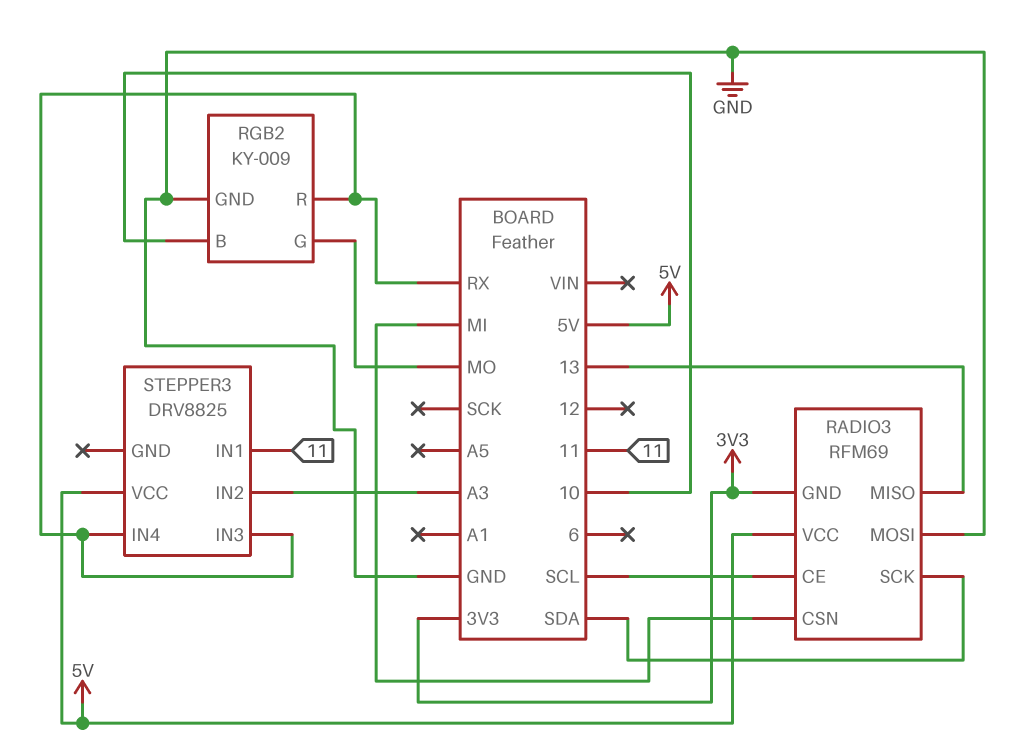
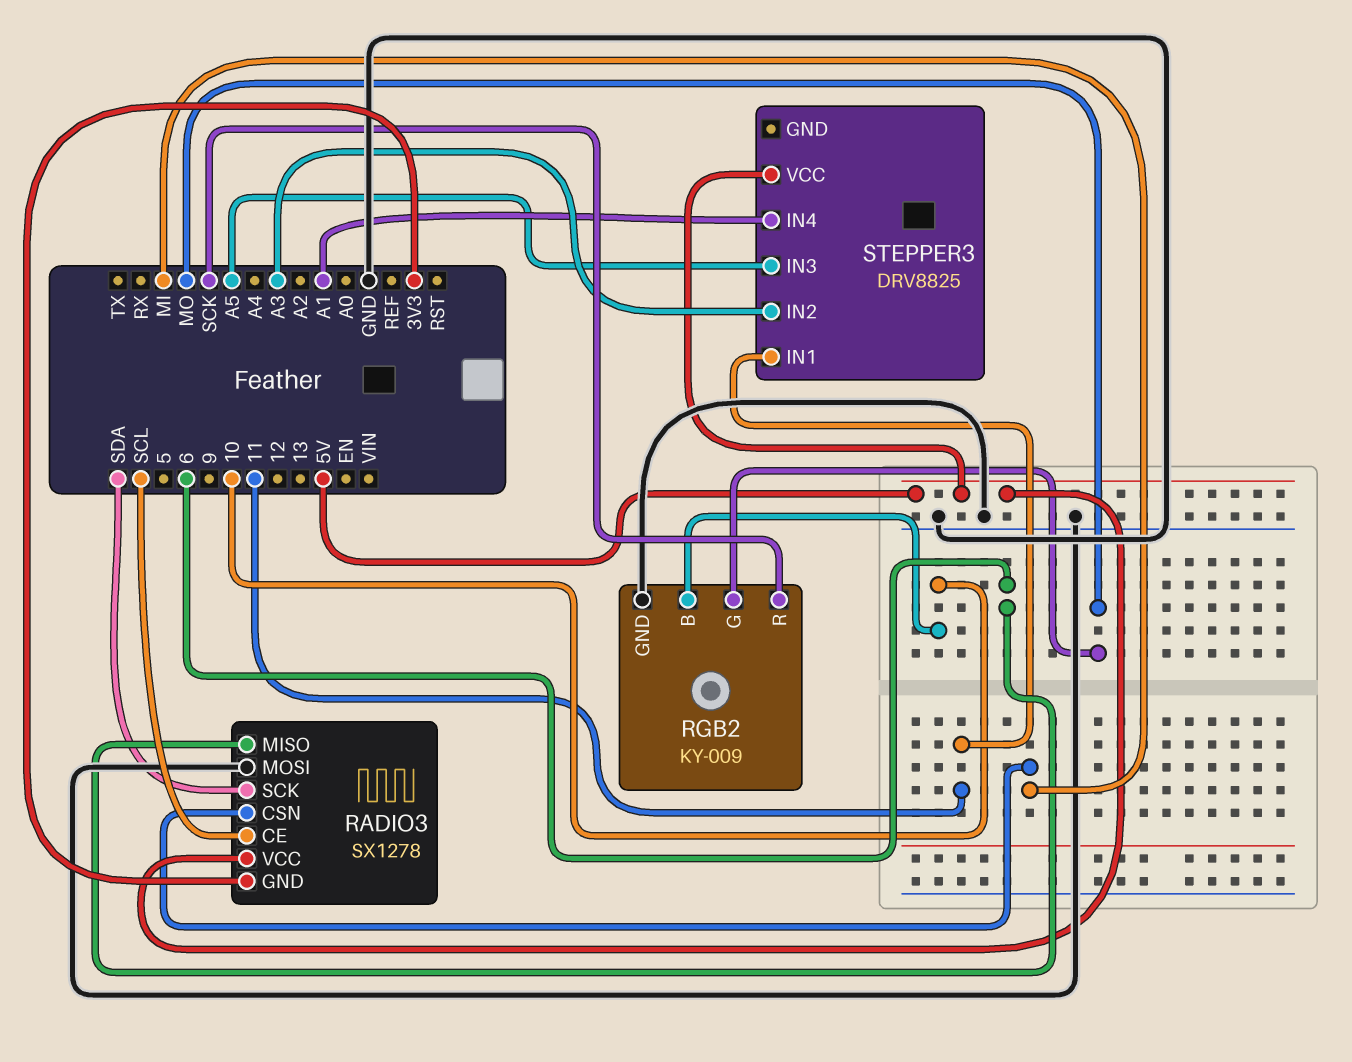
RADIO3: RFM69 -> SX1278
RADIO3 pin MISO: 13 -> 6
RGB2 pin R: RX -> SCK
STEPPER3 pin IN3: RX -> A5
STEPPER3 pin IN4: RX -> A1

